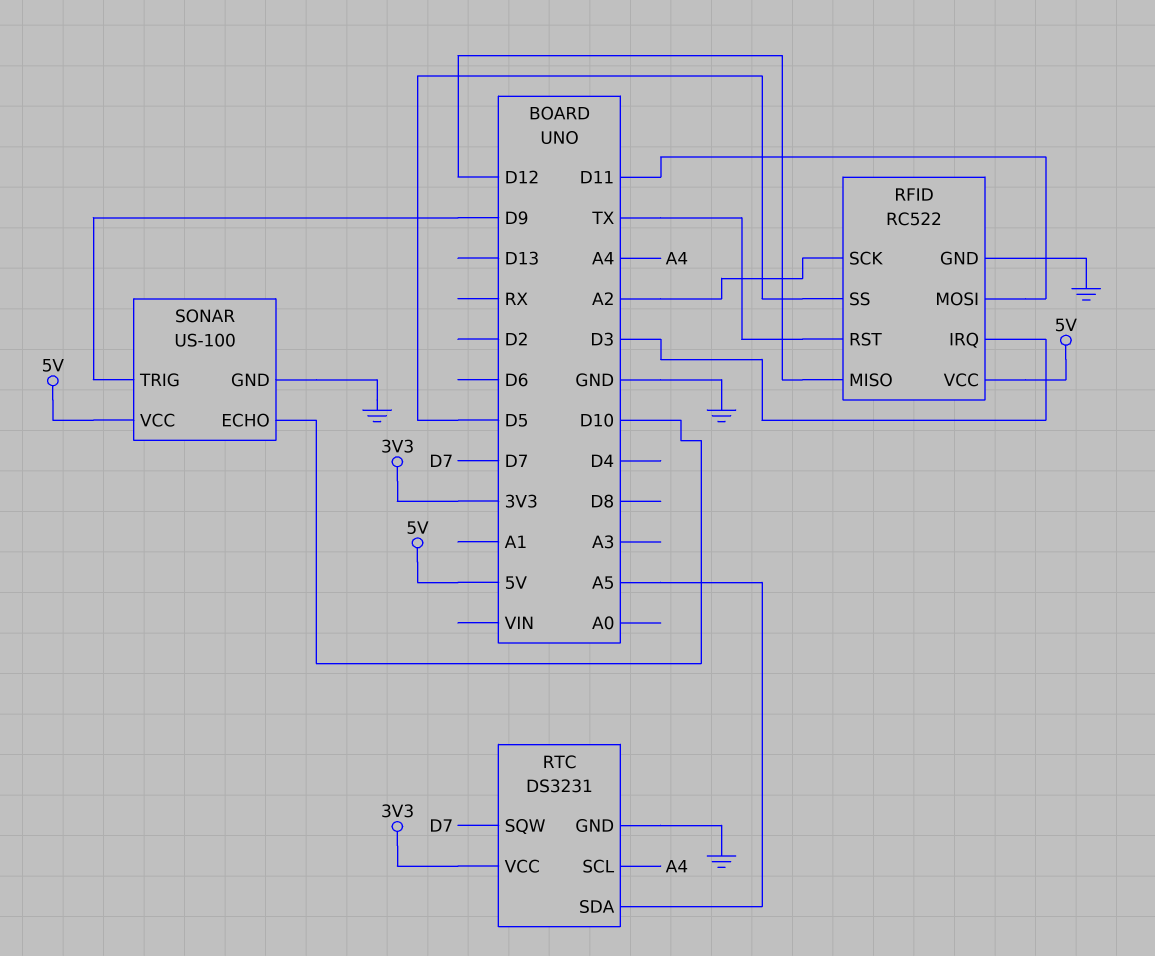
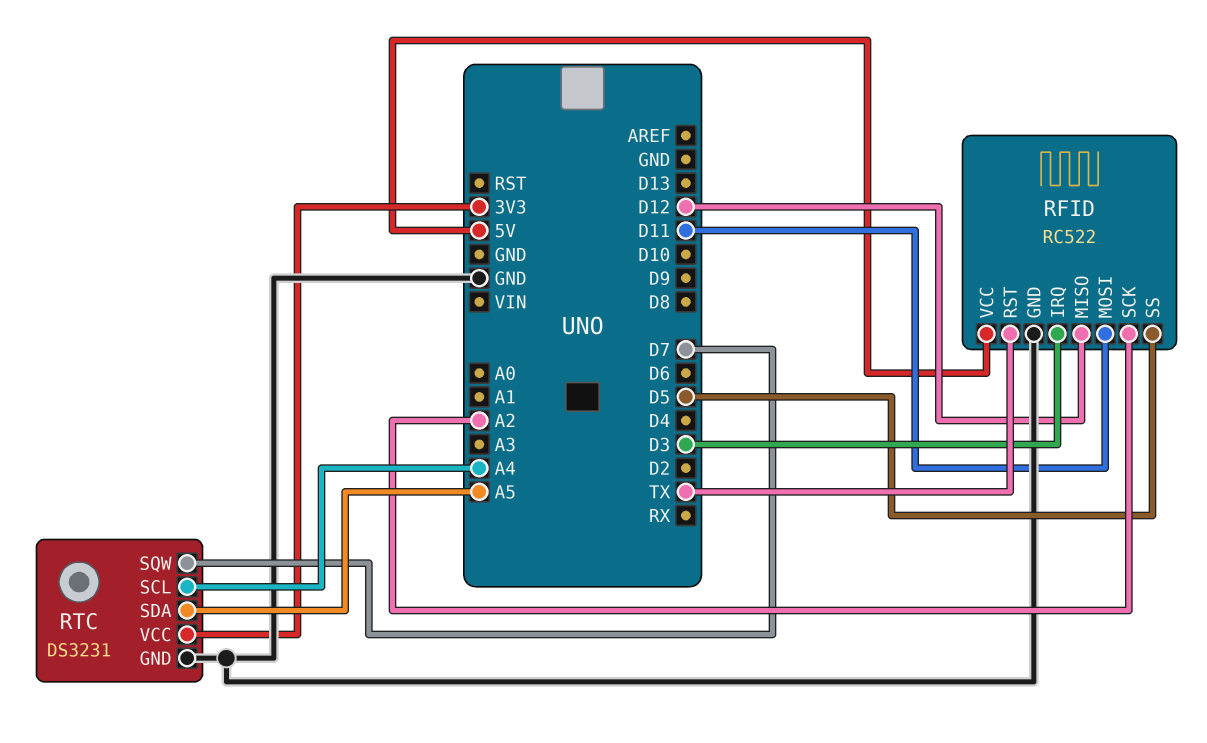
SONAR: US-100 -> none
SONAR pin ECHO: D10 -> none
SONAR pin GND: GND -> none
SONAR pin TRIG: D9 -> none
SONAR pin VCC: 5V -> none

